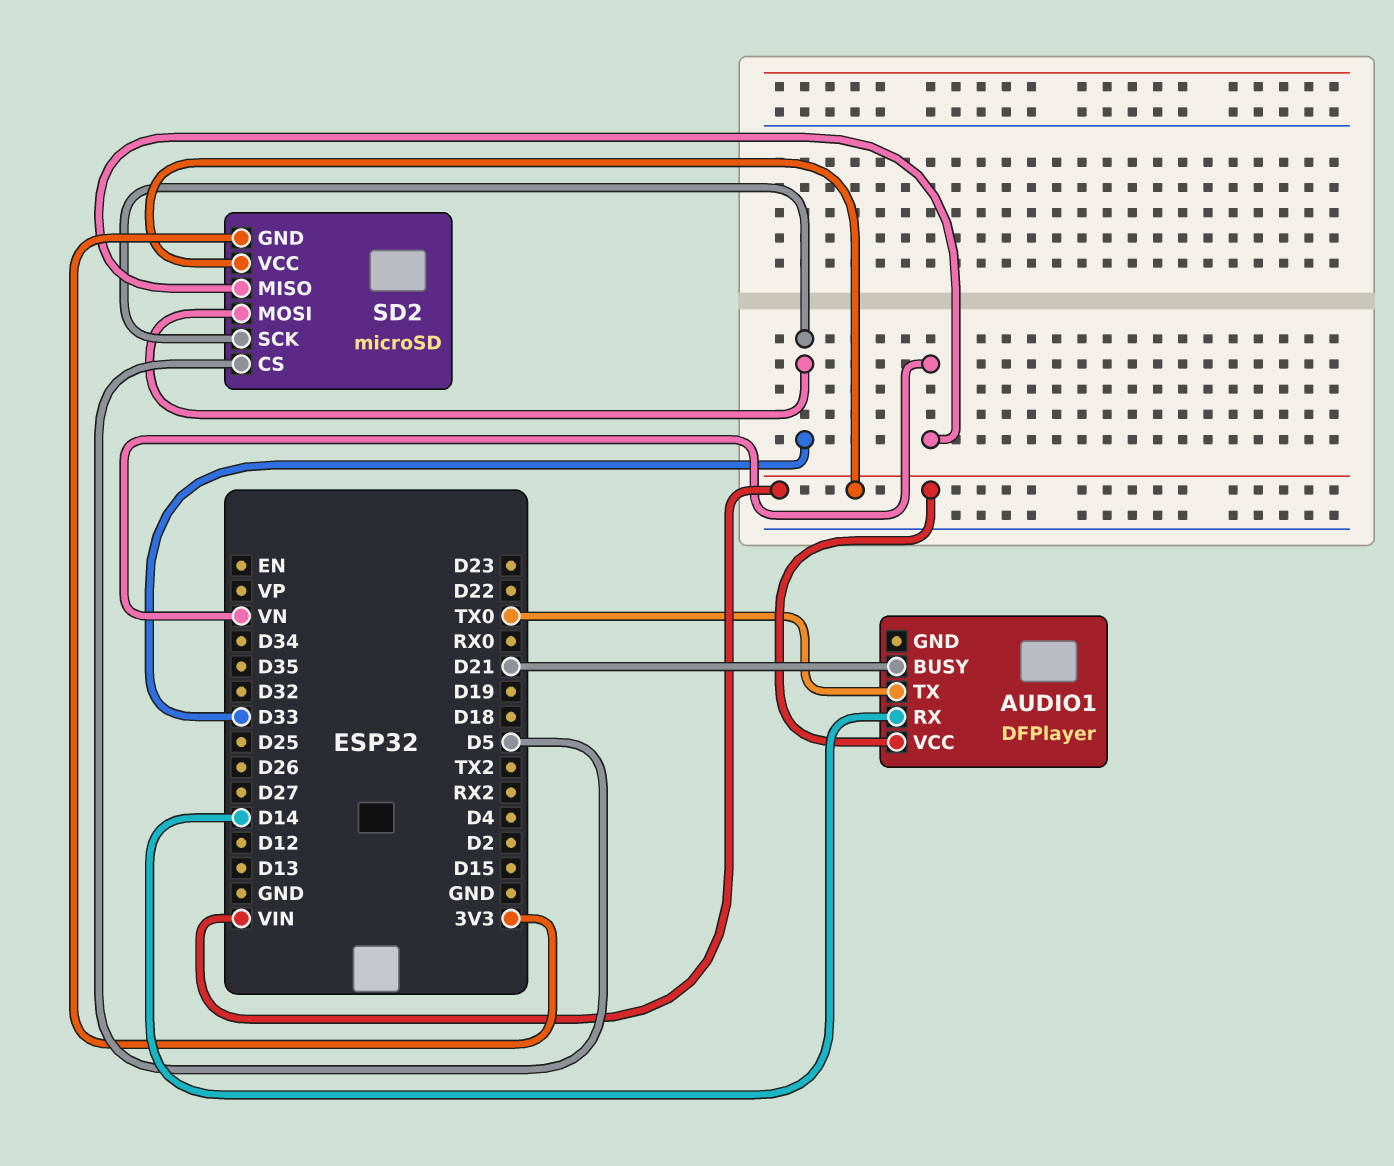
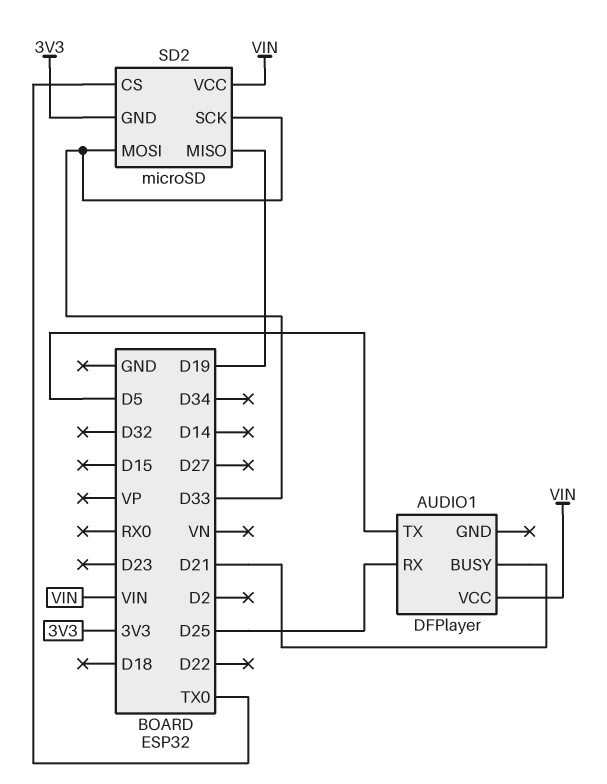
AUDIO1 pin RX: D14 -> D25
AUDIO1 pin TX: TX0 -> D5
SD2 pin CS: D5 -> TX0
SD2 pin MISO: VN -> D19

